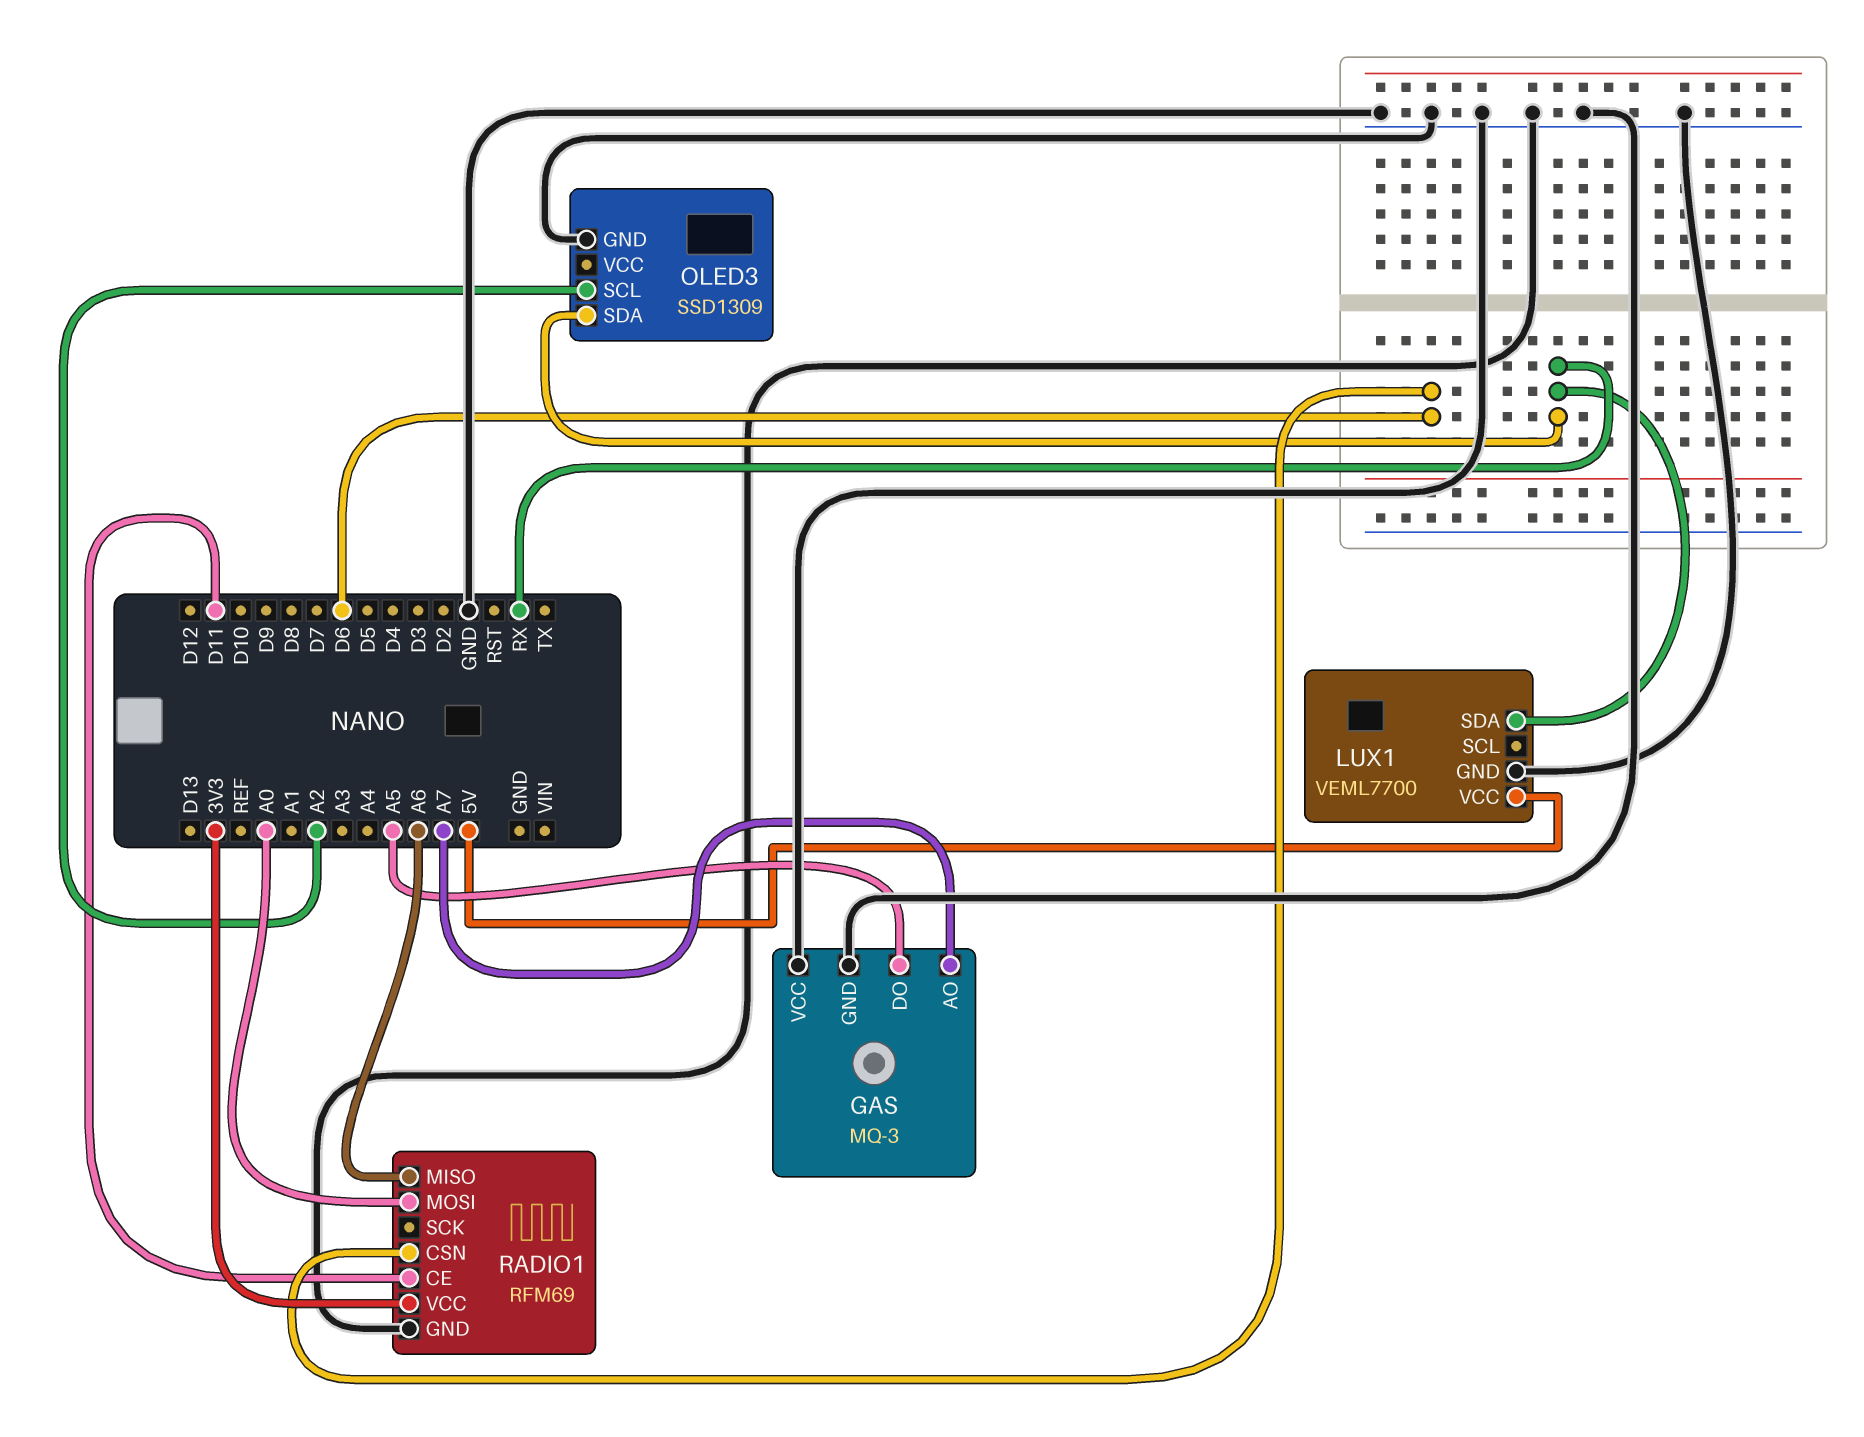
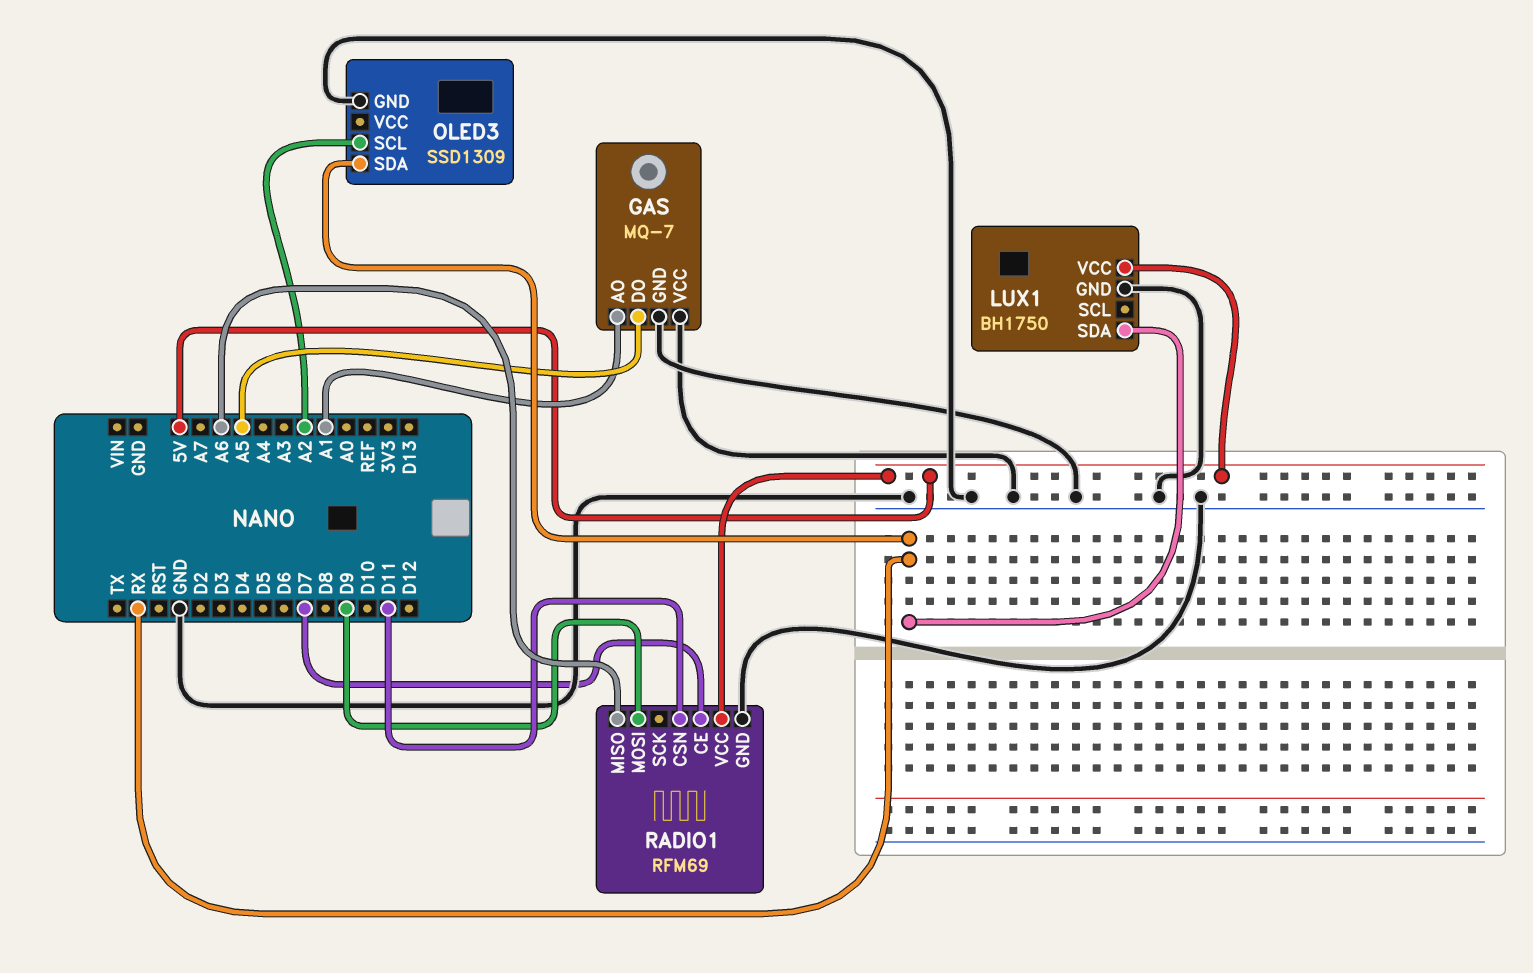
GAS: MQ-3 -> MQ-7
GAS pin AO: A7 -> A1
LUX1: VEML7700 -> BH1750
RADIO1 pin CE: D11 -> D7
RADIO1 pin CSN: D6 -> D11
RADIO1 pin MOSI: A0 -> D9
RADIO1 pin VCC: 3V3 -> 5V

